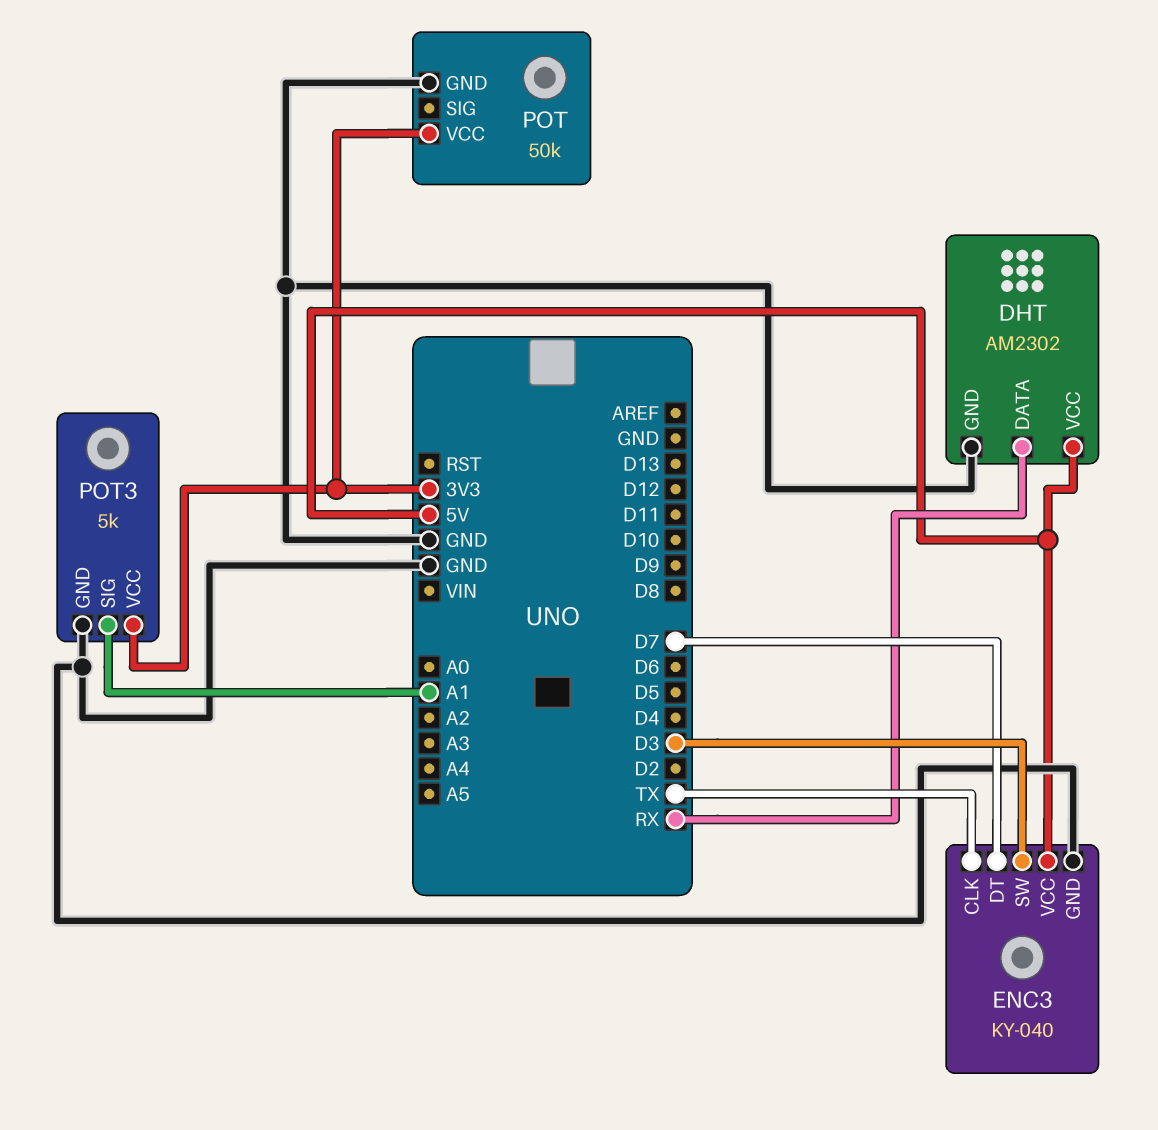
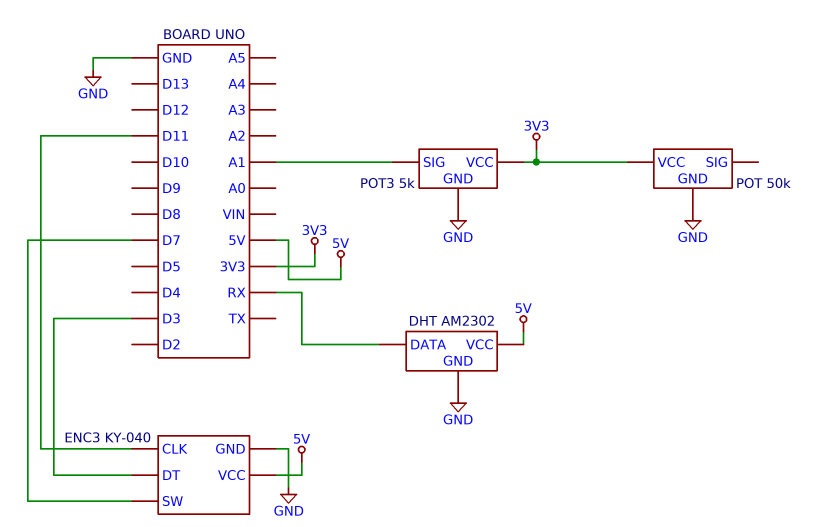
ENC3 pin CLK: TX -> D11
ENC3 pin DT: D7 -> D3
ENC3 pin SW: D3 -> D7

